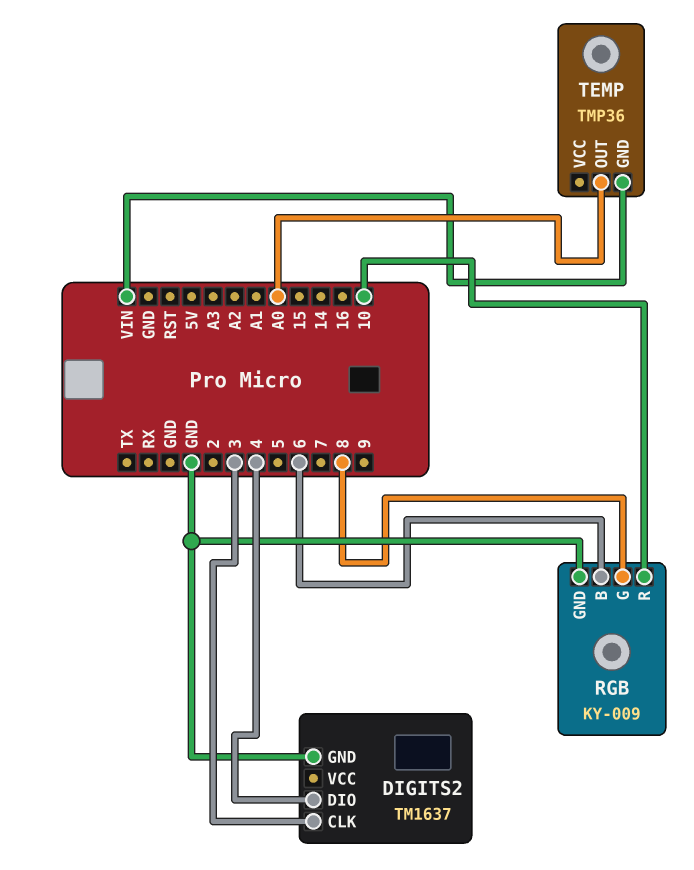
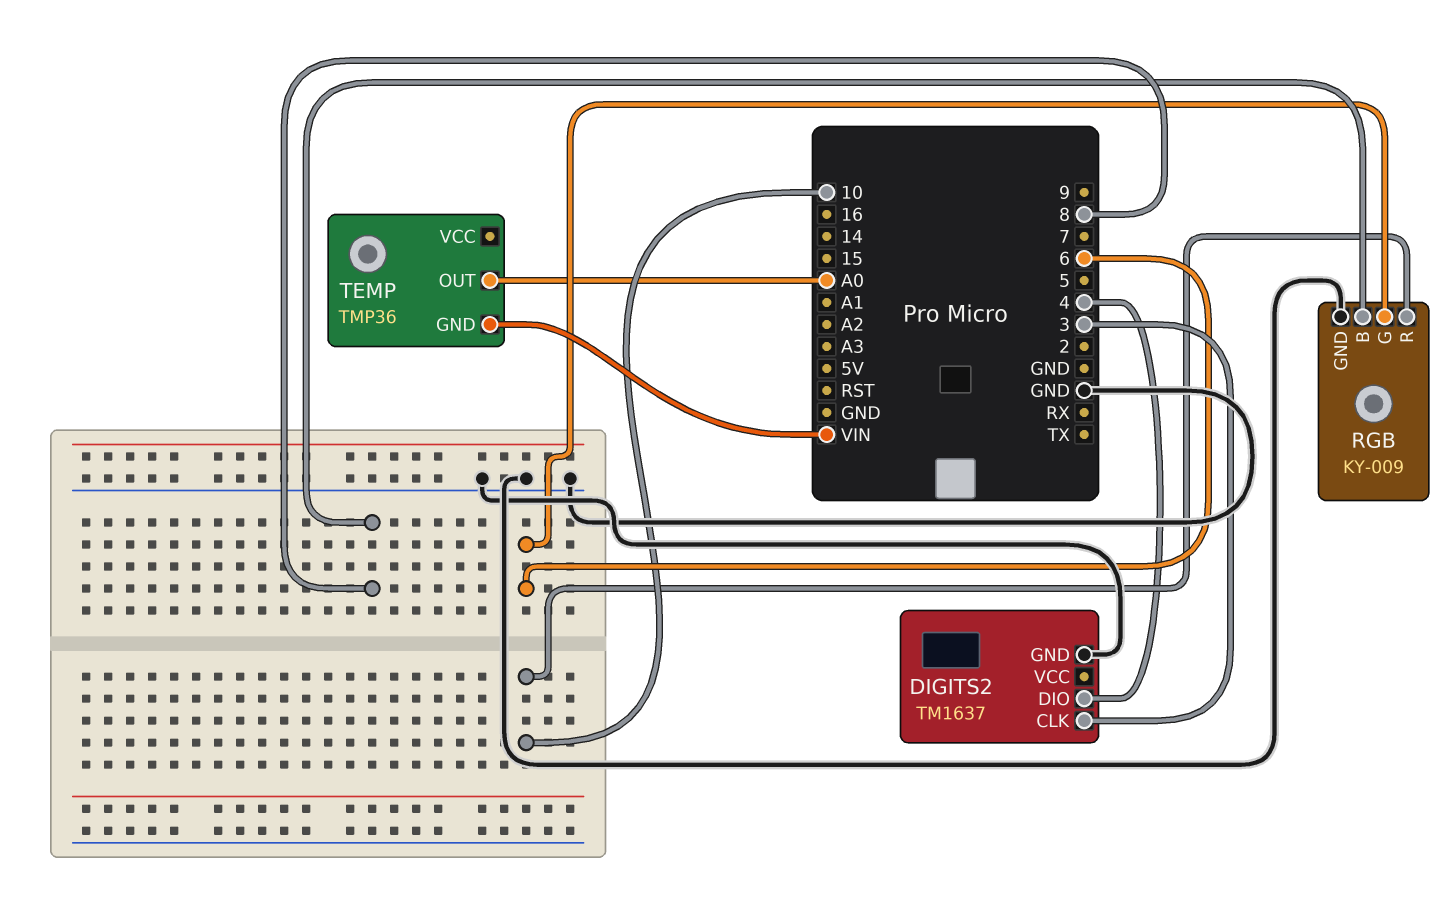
RGB pin B: 6 -> 8
RGB pin G: 8 -> 6

